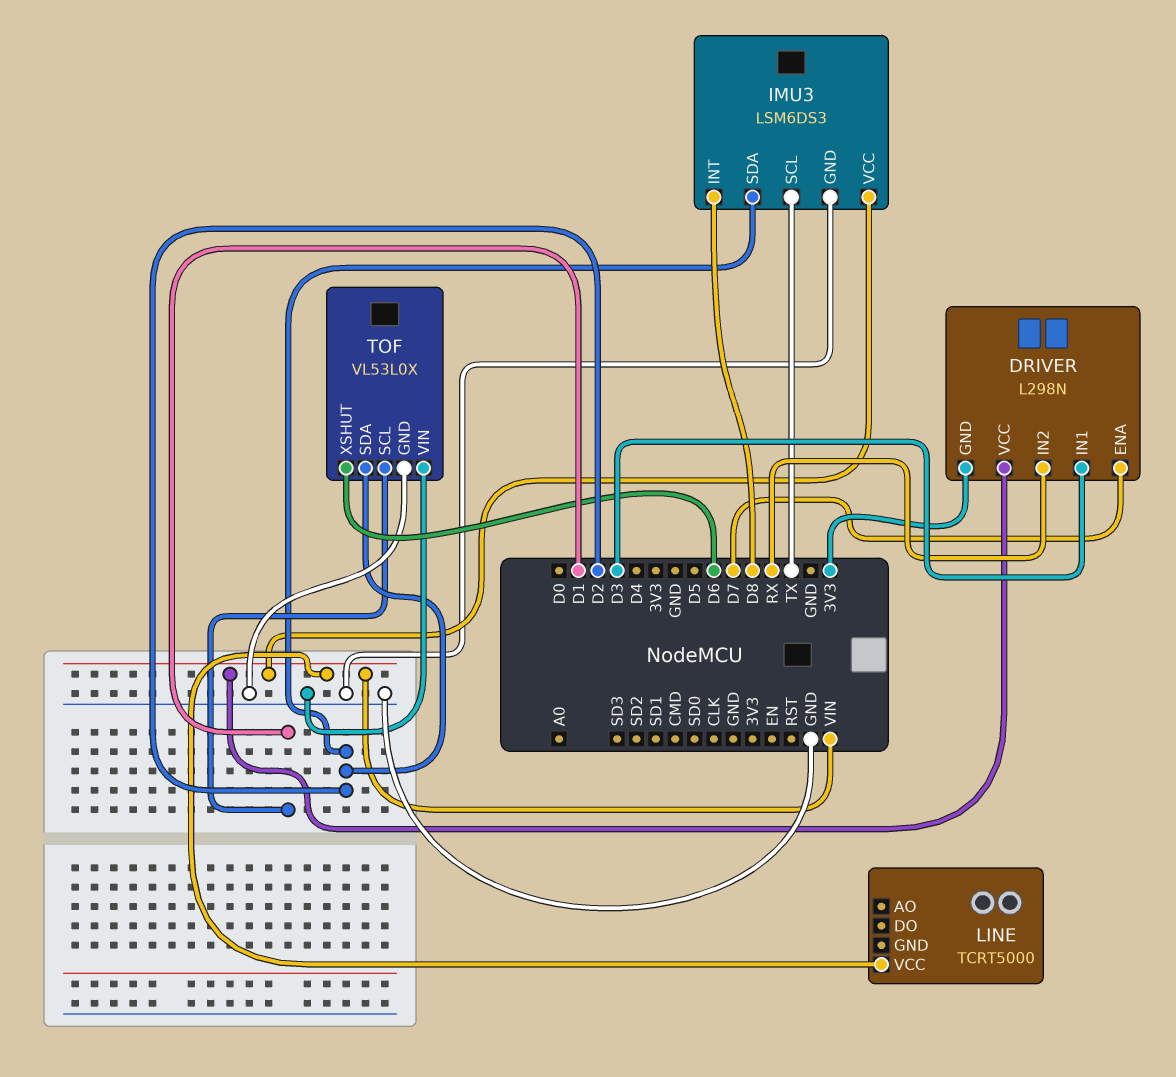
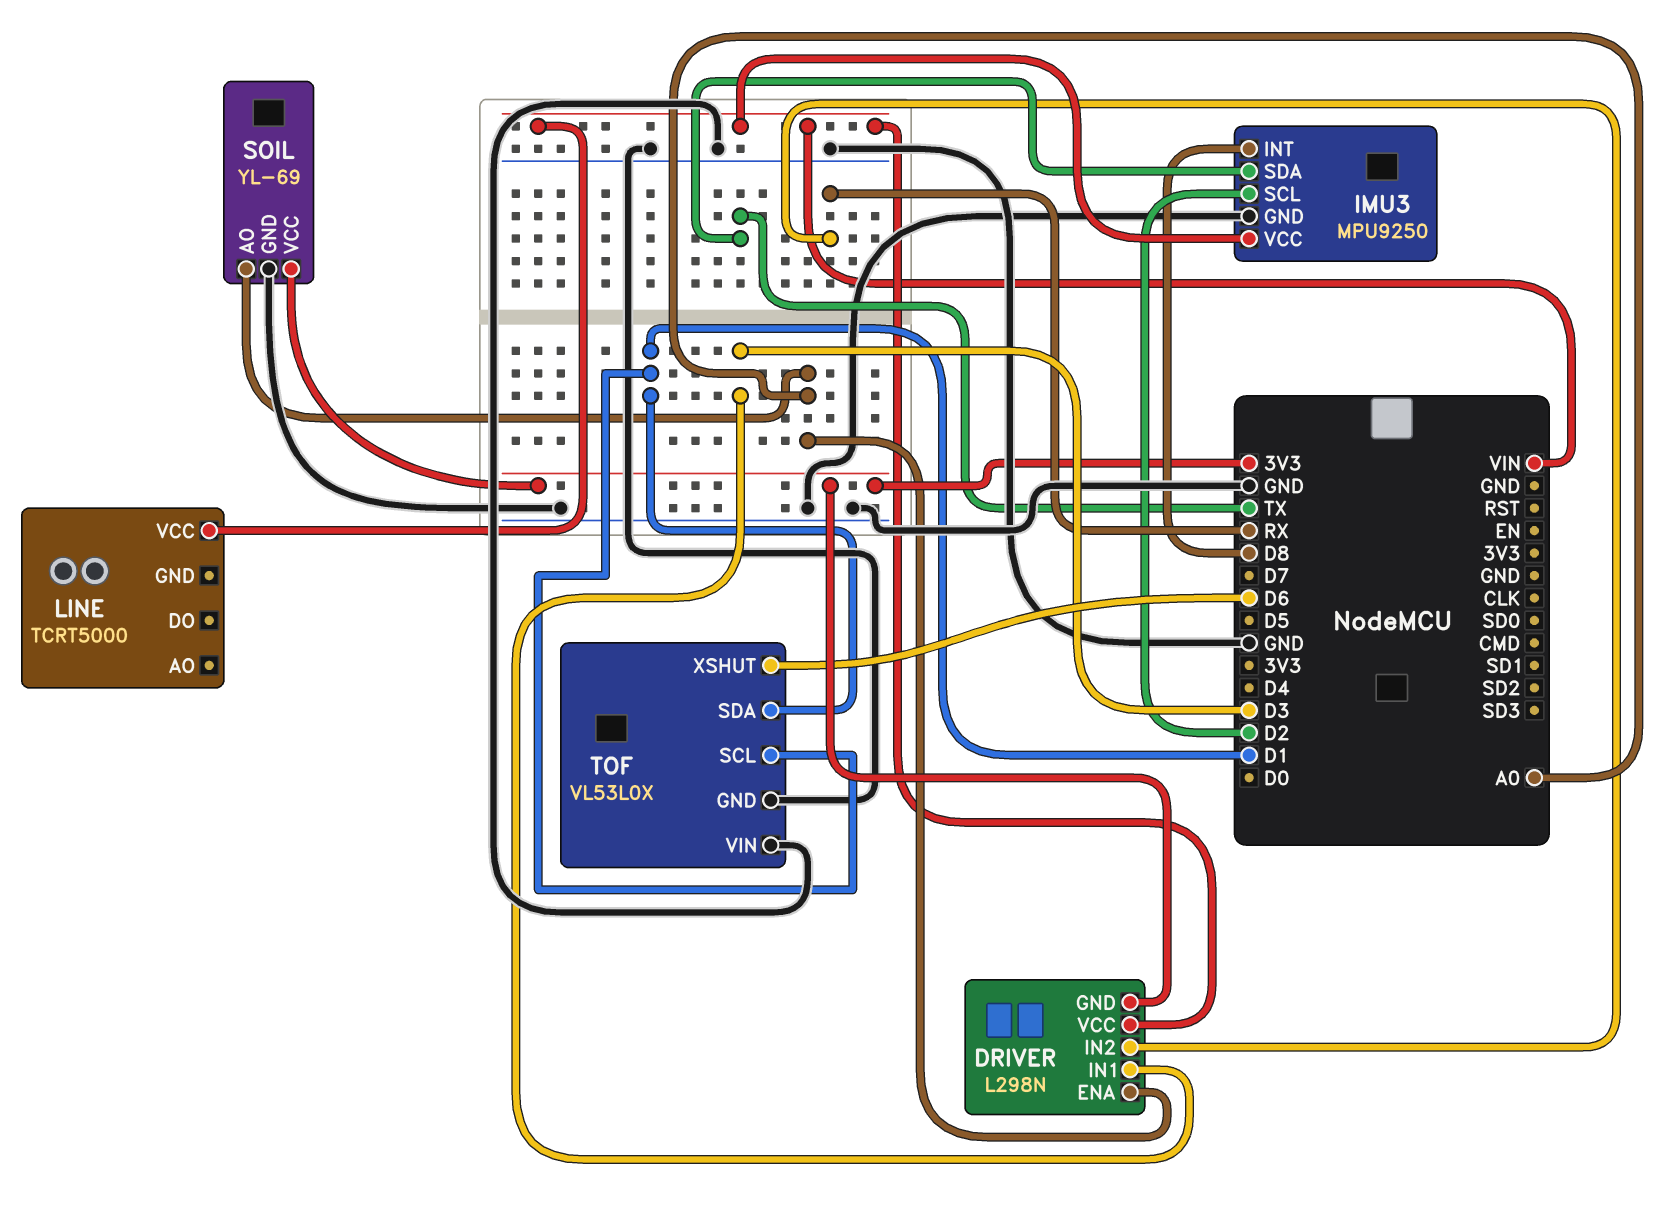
DRIVER pin ENA: D7 -> A0
IMU3: LSM6DS3 -> MPU9250
IMU3 pin SCL: TX -> D2
IMU3 pin SDA: D2 -> TX
SOIL: none -> YL-69
SOIL pin AO: none -> A0
SOIL pin GND: none -> GND
SOIL pin VCC: none -> 3V3
TOF pin SDA: D2 -> D1

